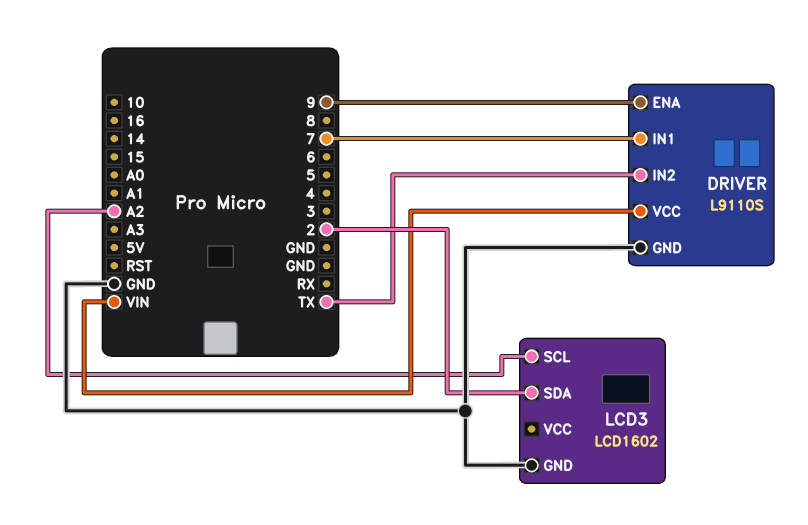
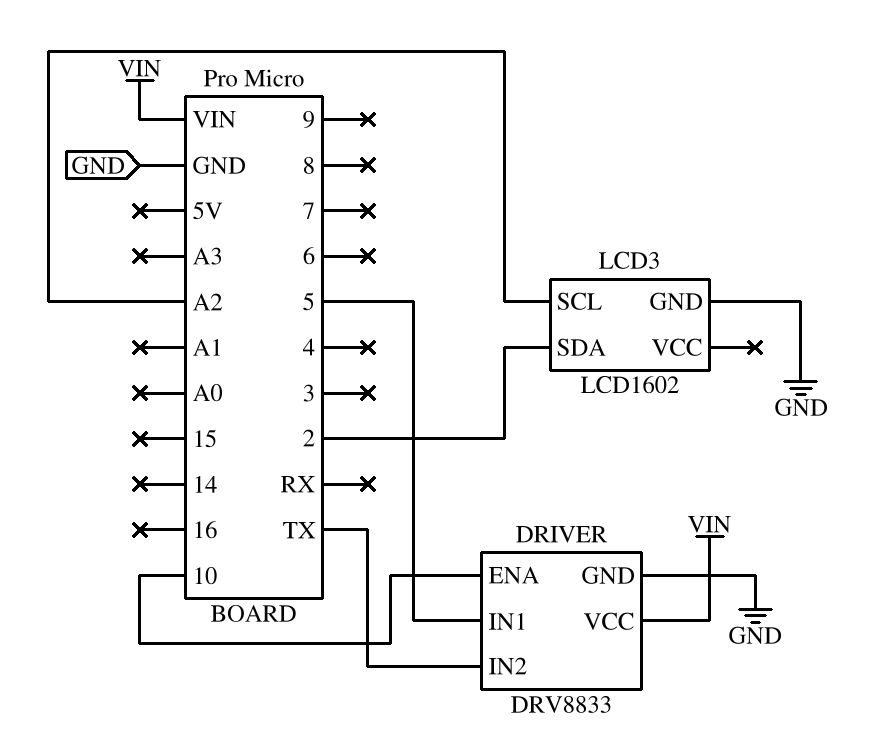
DRIVER: L9110S -> DRV8833
DRIVER pin ENA: 9 -> 10
DRIVER pin IN1: 7 -> 5

